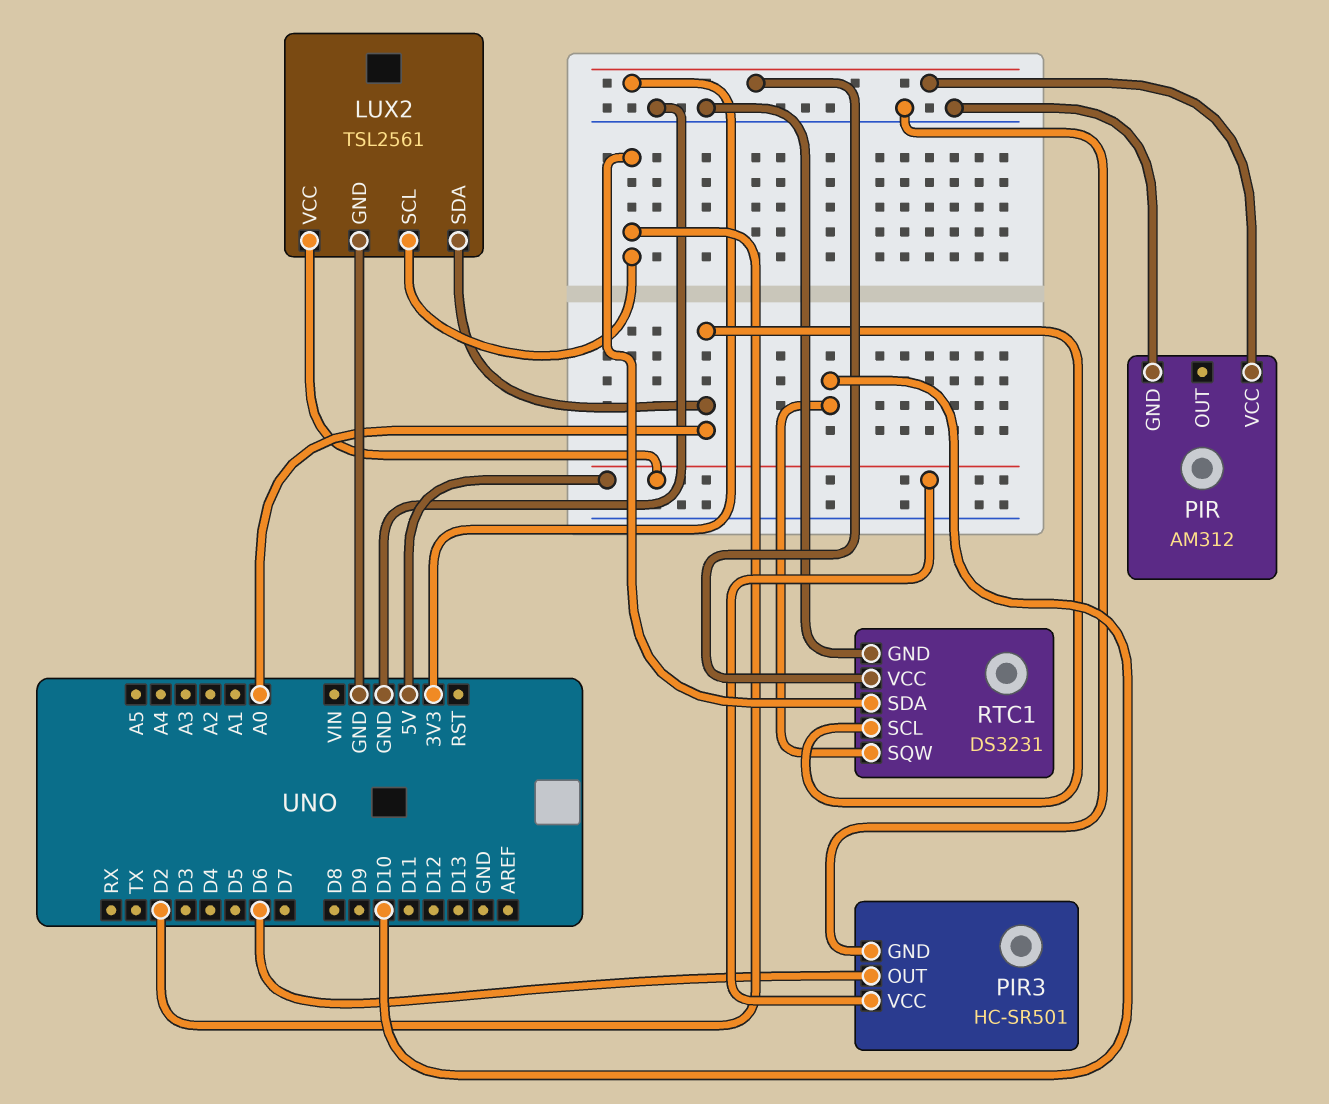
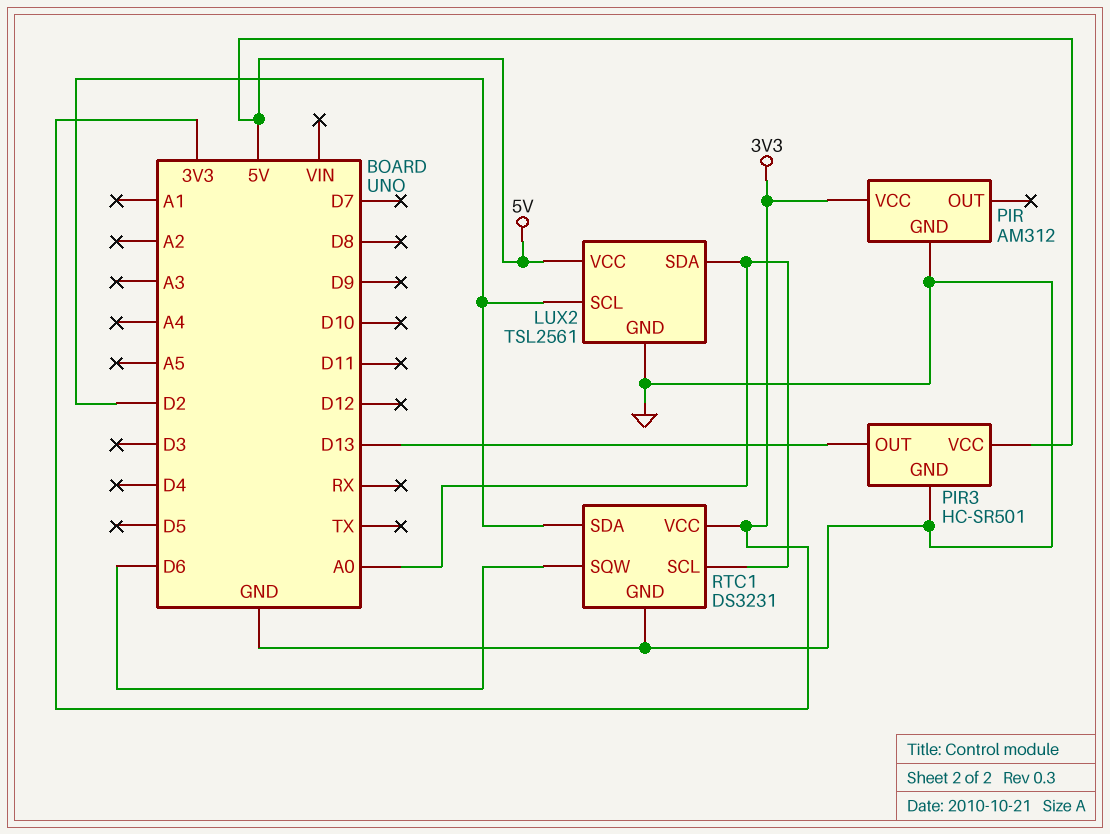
PIR3 pin OUT: D6 -> D13
RTC1 pin SQW: D10 -> D6

